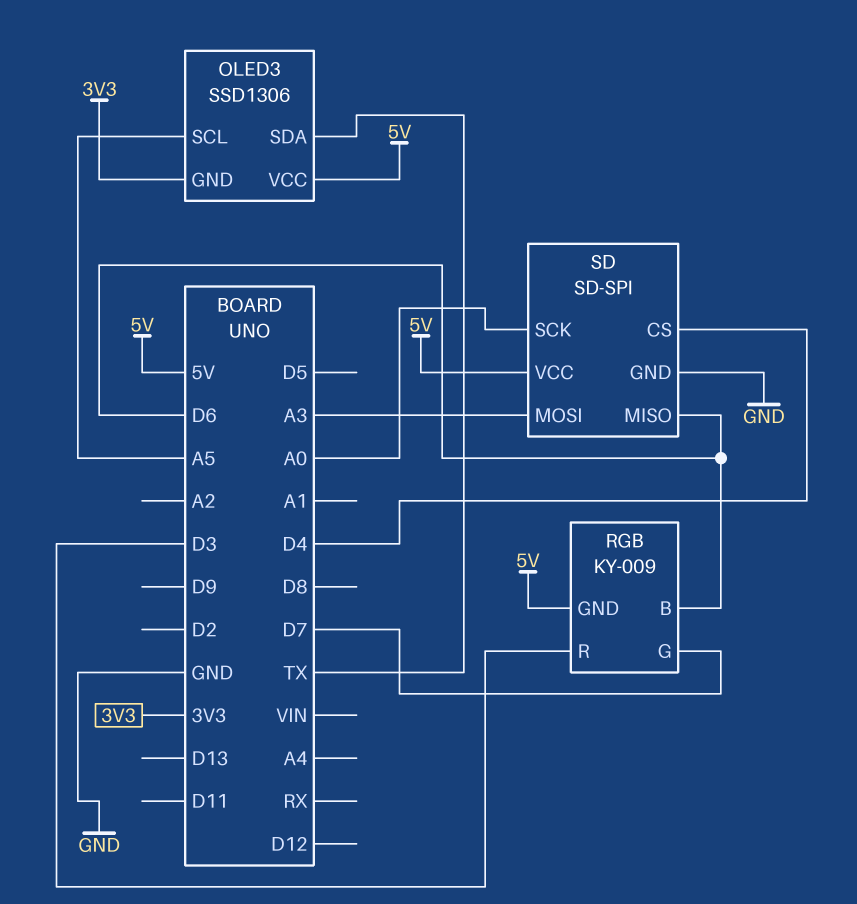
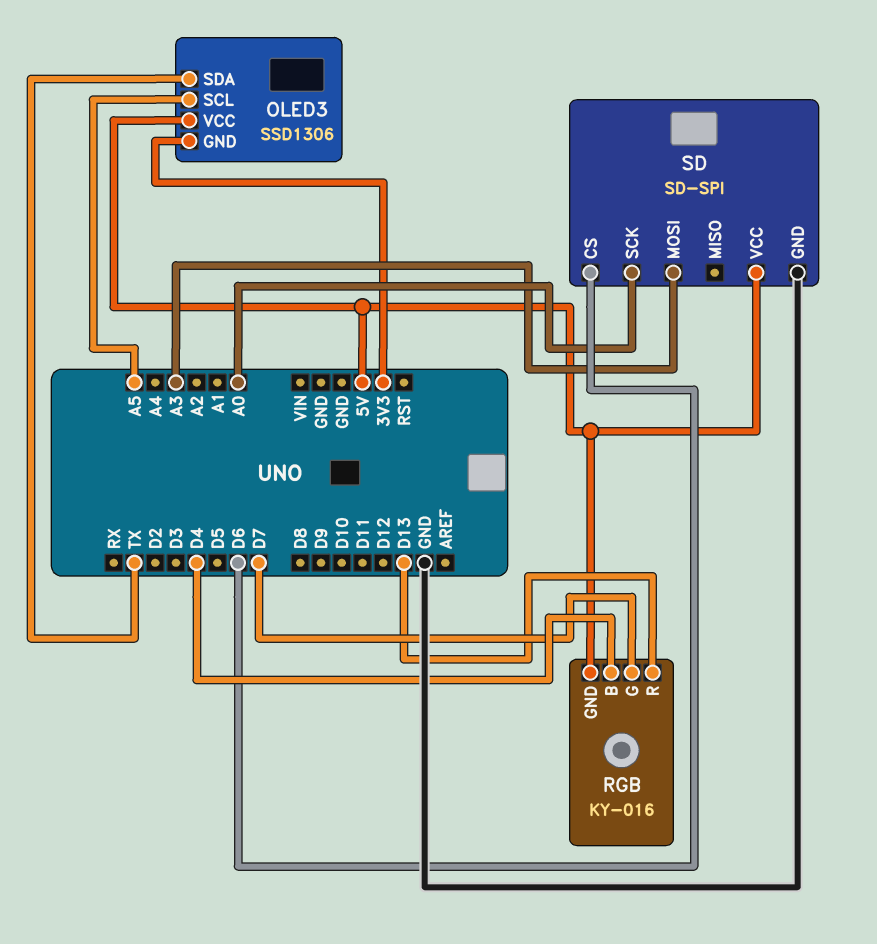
RGB: KY-009 -> KY-016
RGB pin B: D6 -> D4
RGB pin R: D3 -> D13
SD pin CS: D4 -> D6
SD pin MISO: D6 -> none

